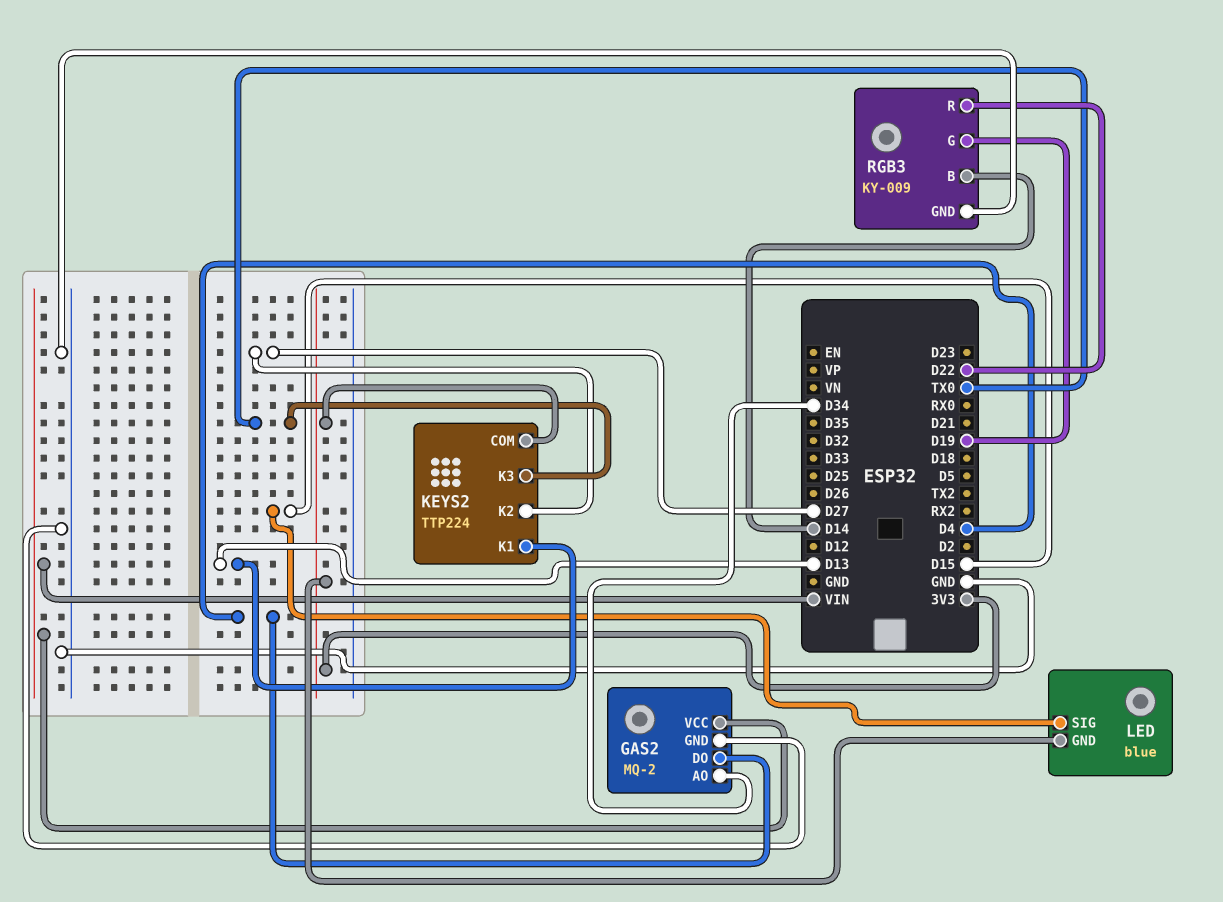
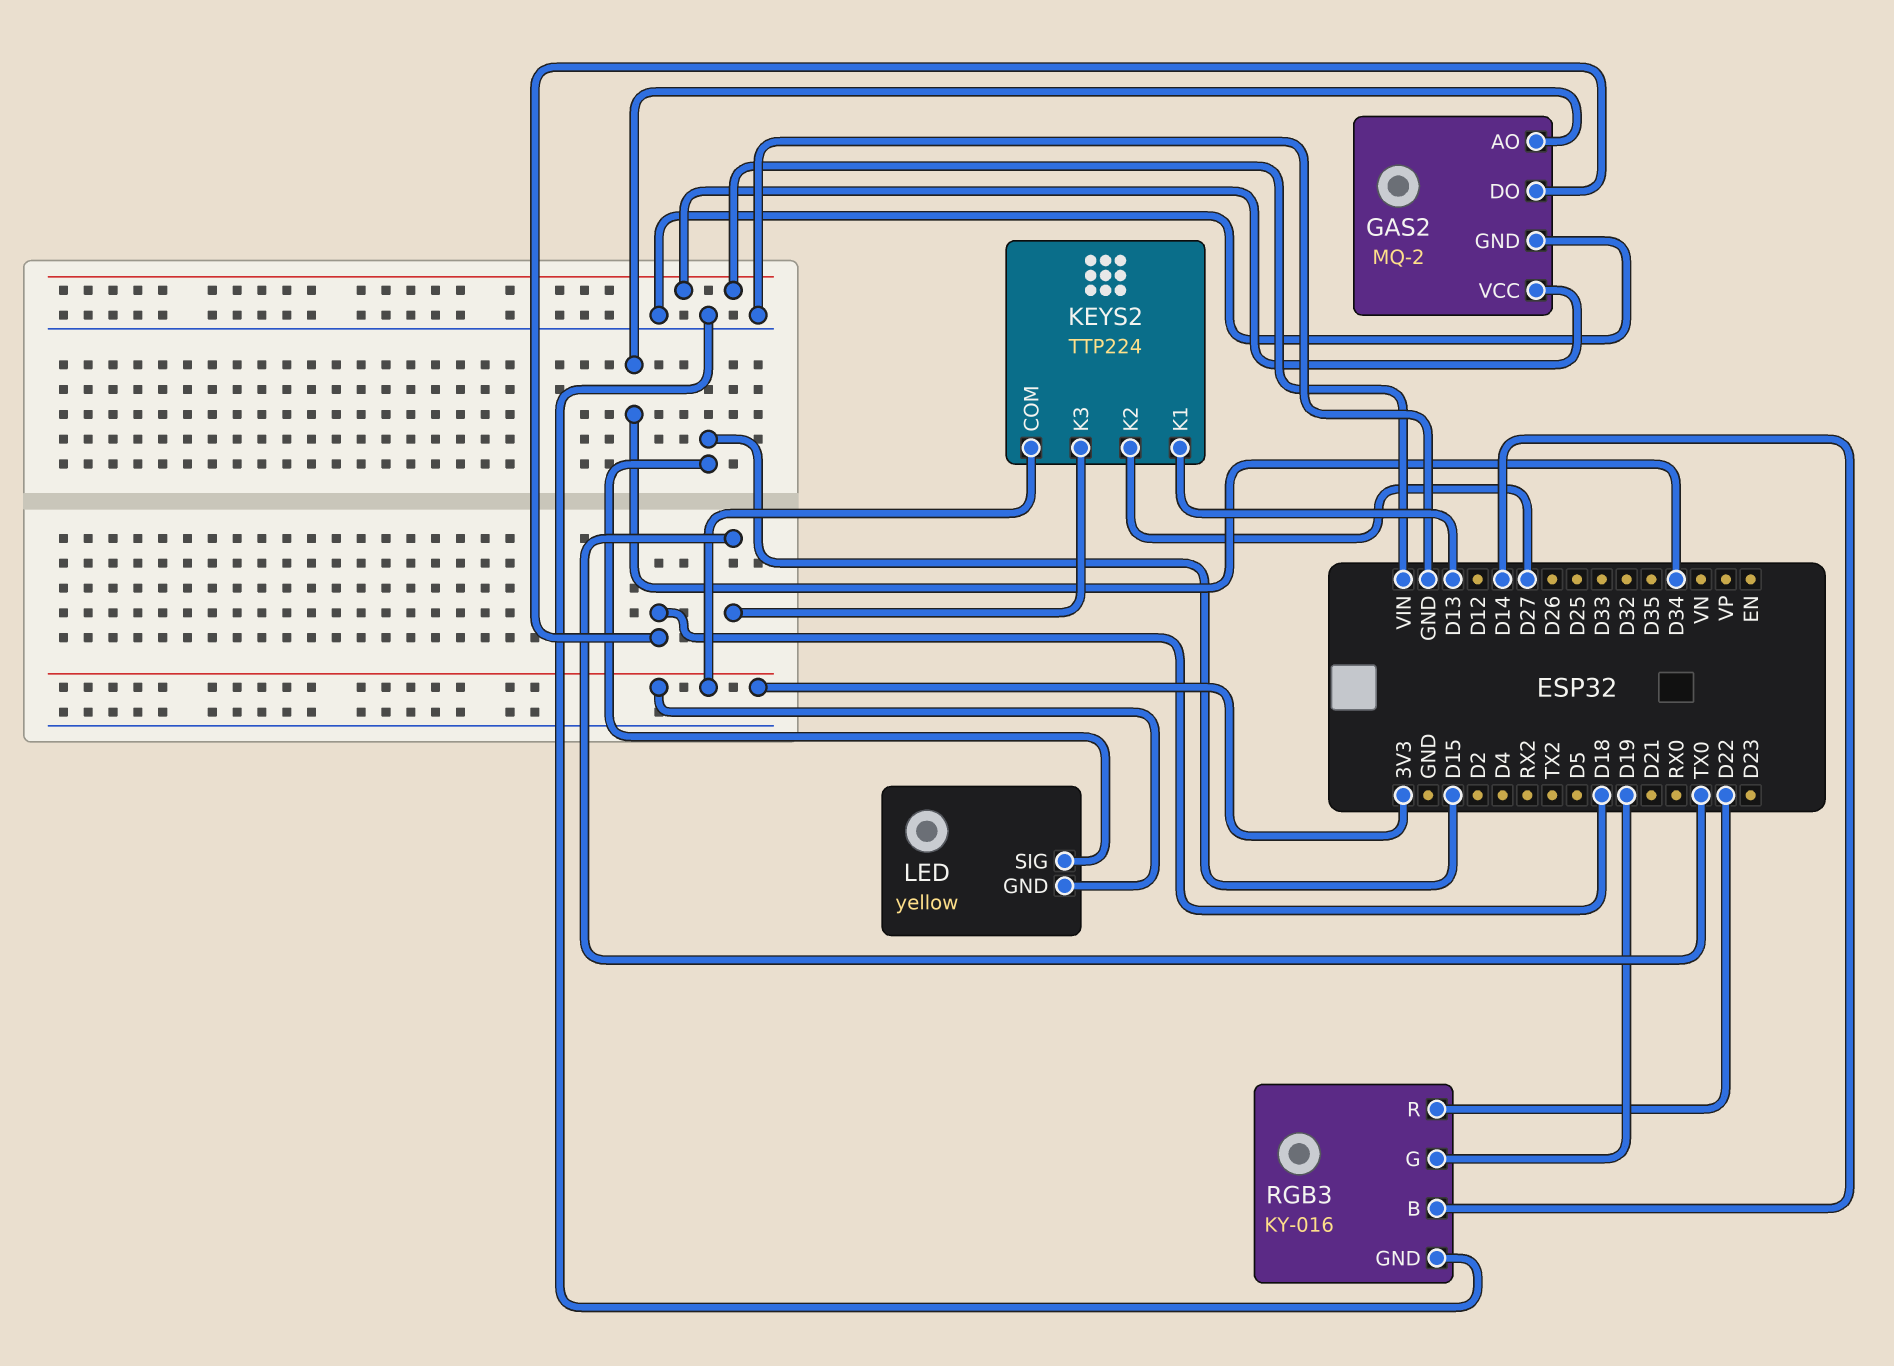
GAS2 pin DO: D4 -> D18
LED: blue -> yellow
RGB3: KY-009 -> KY-016

